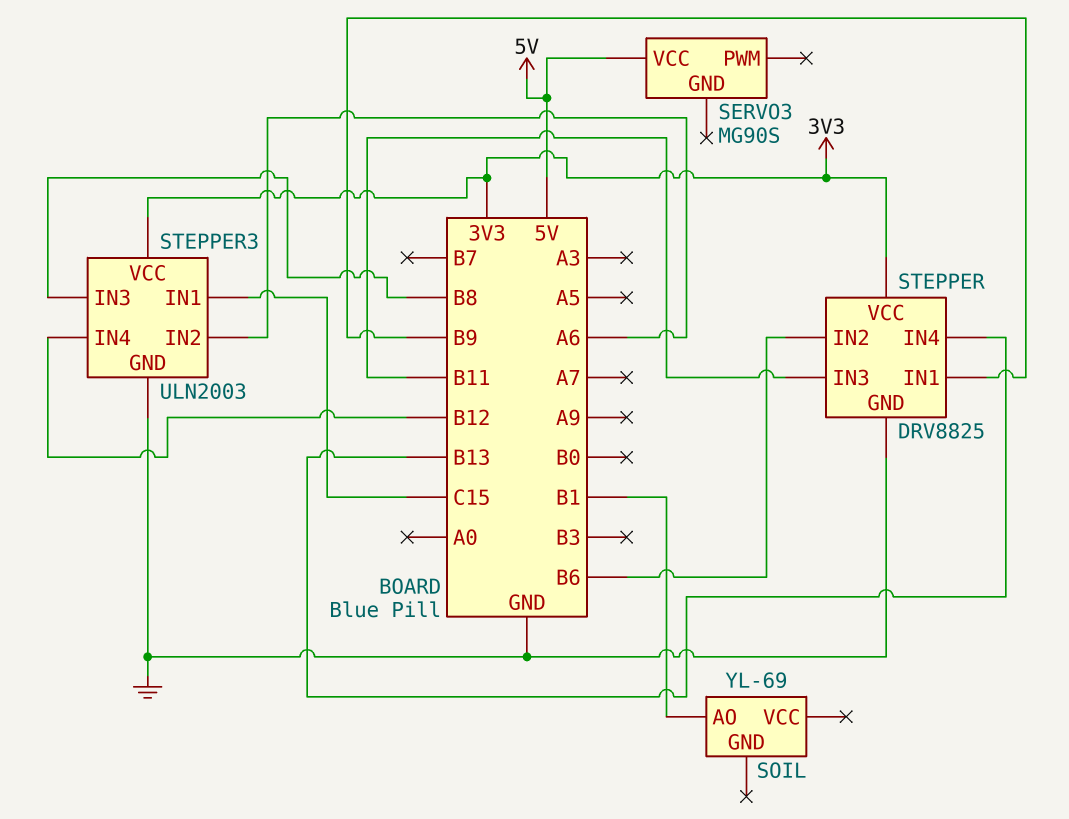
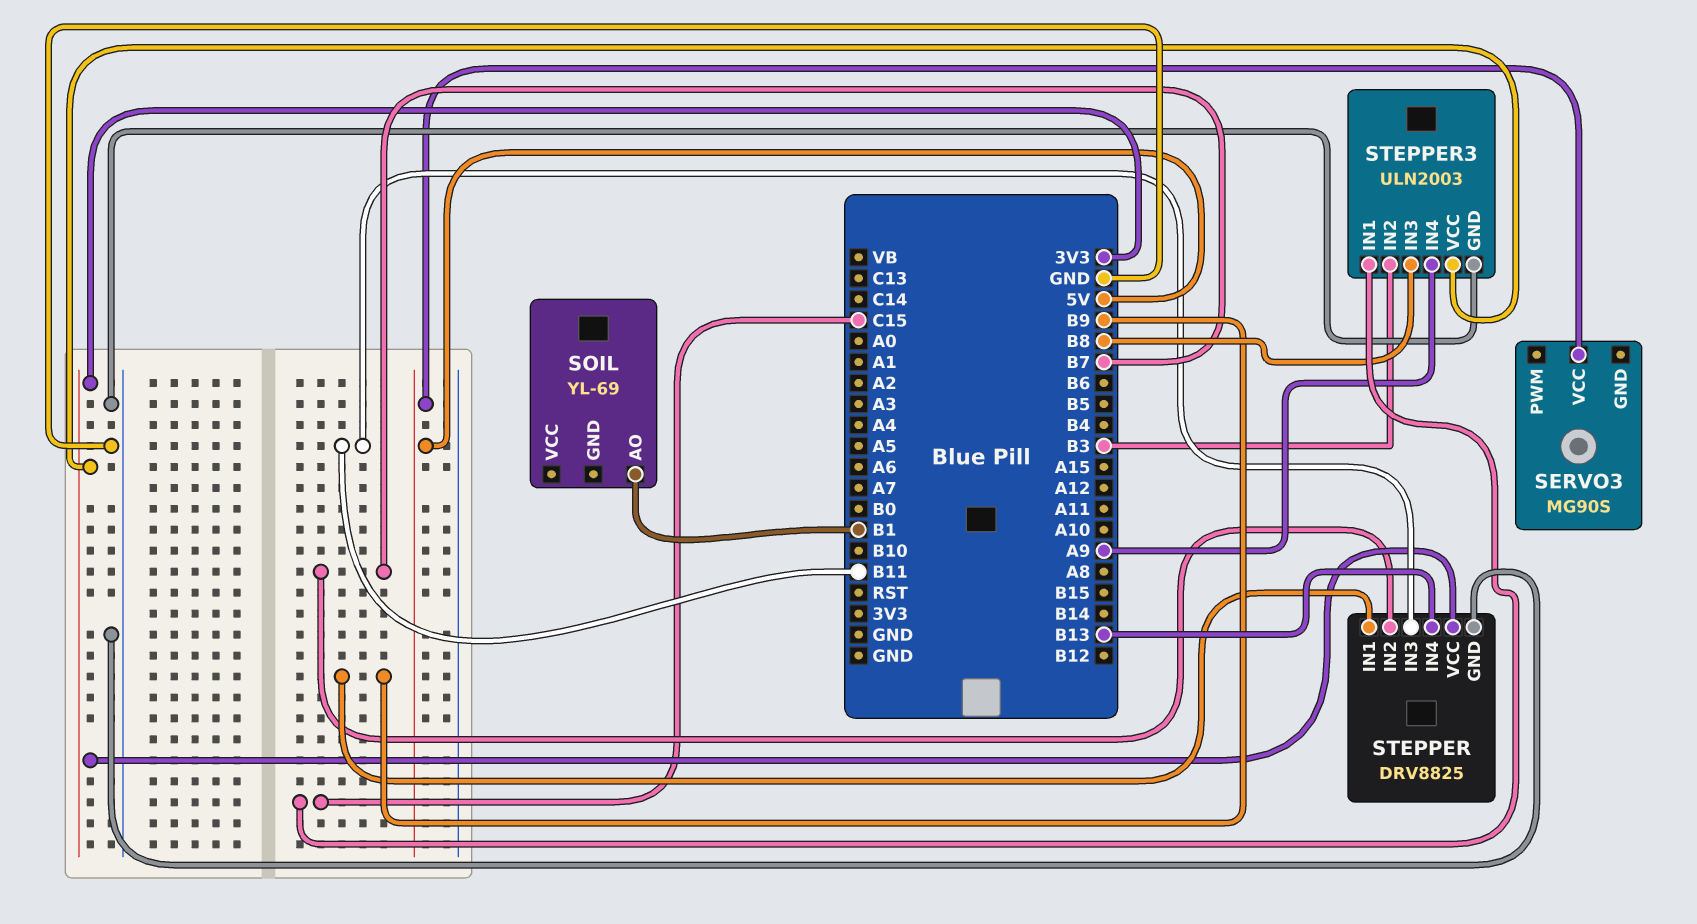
STEPPER pin IN2: B6 -> B7
STEPPER3 pin IN2: A6 -> B3
STEPPER3 pin IN4: B12 -> A9

